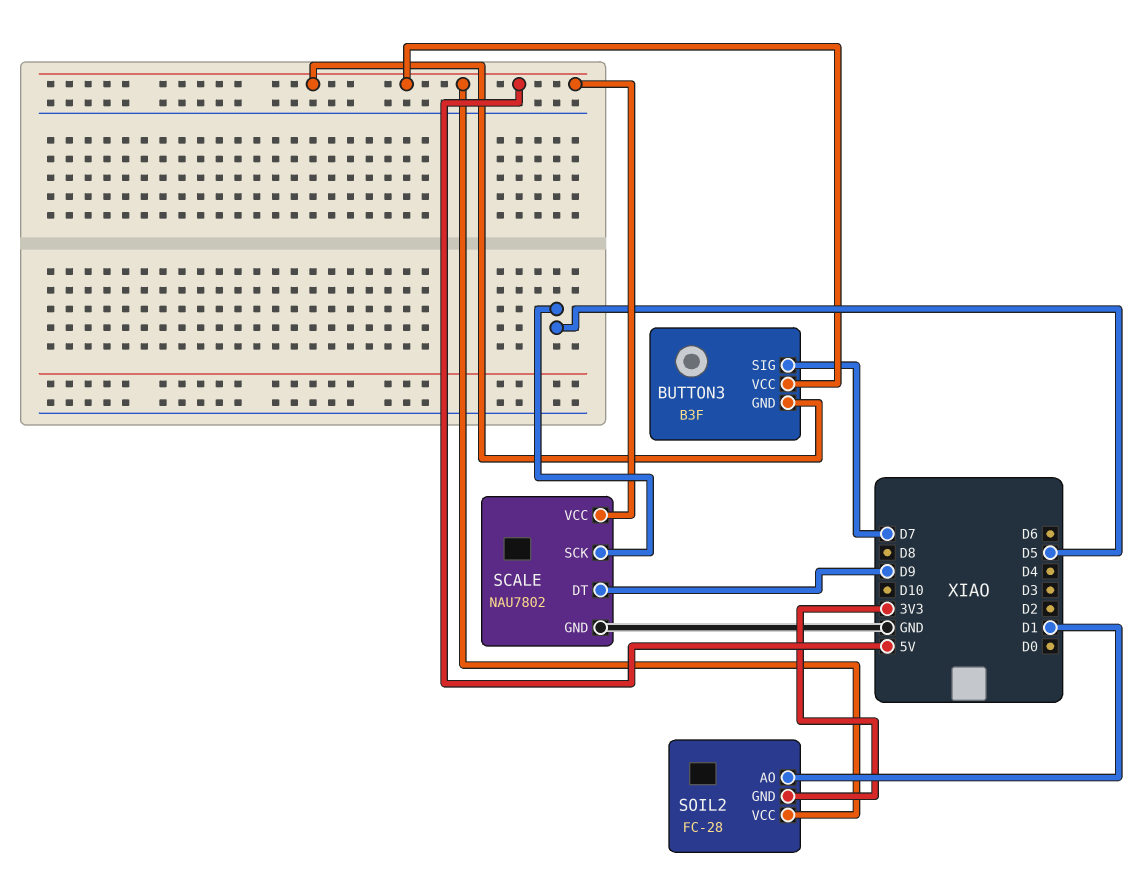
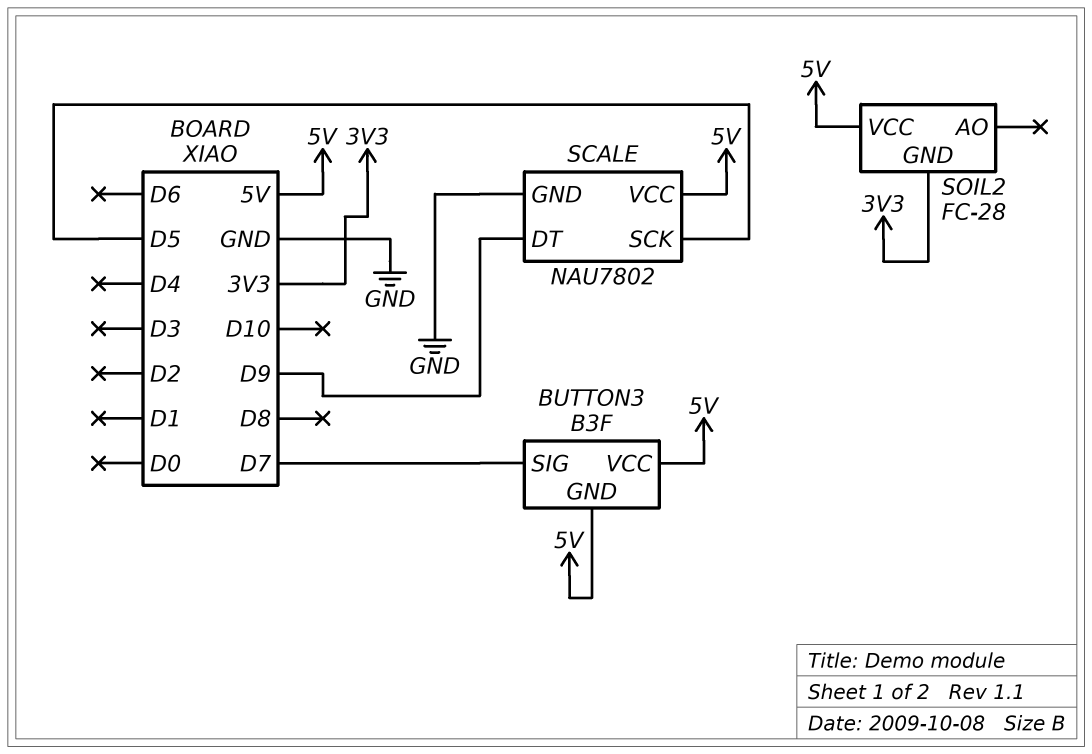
SOIL2 pin AO: D1 -> none

